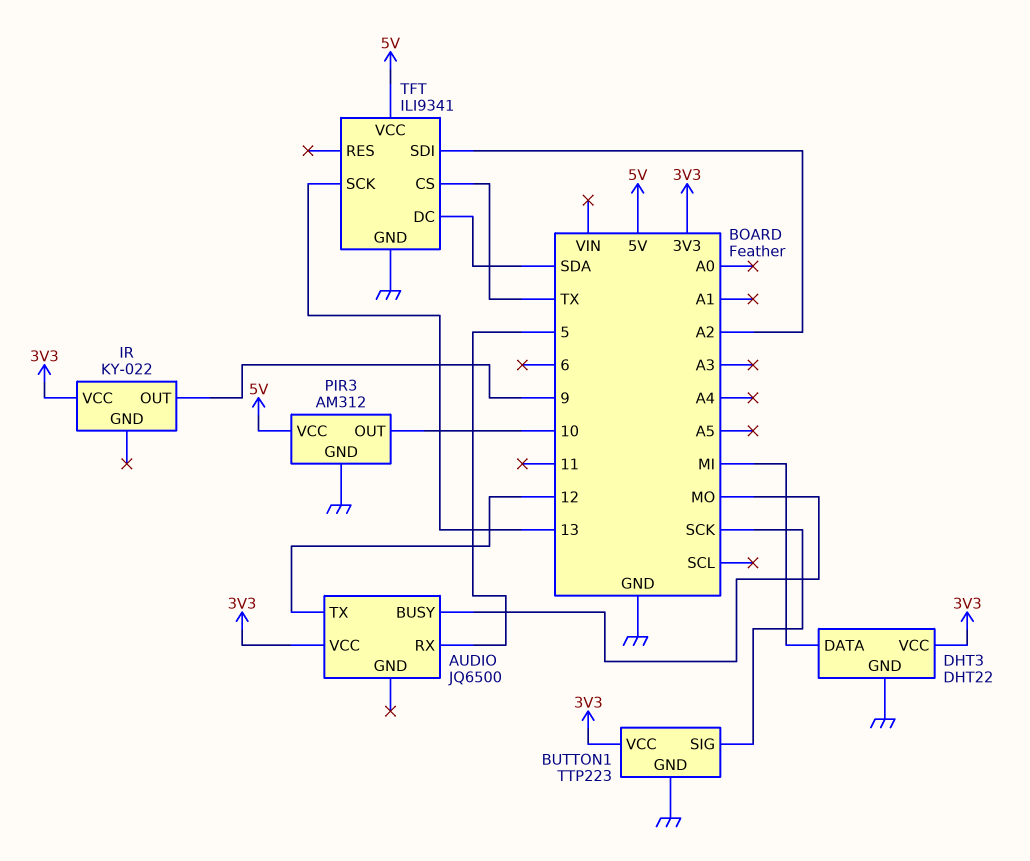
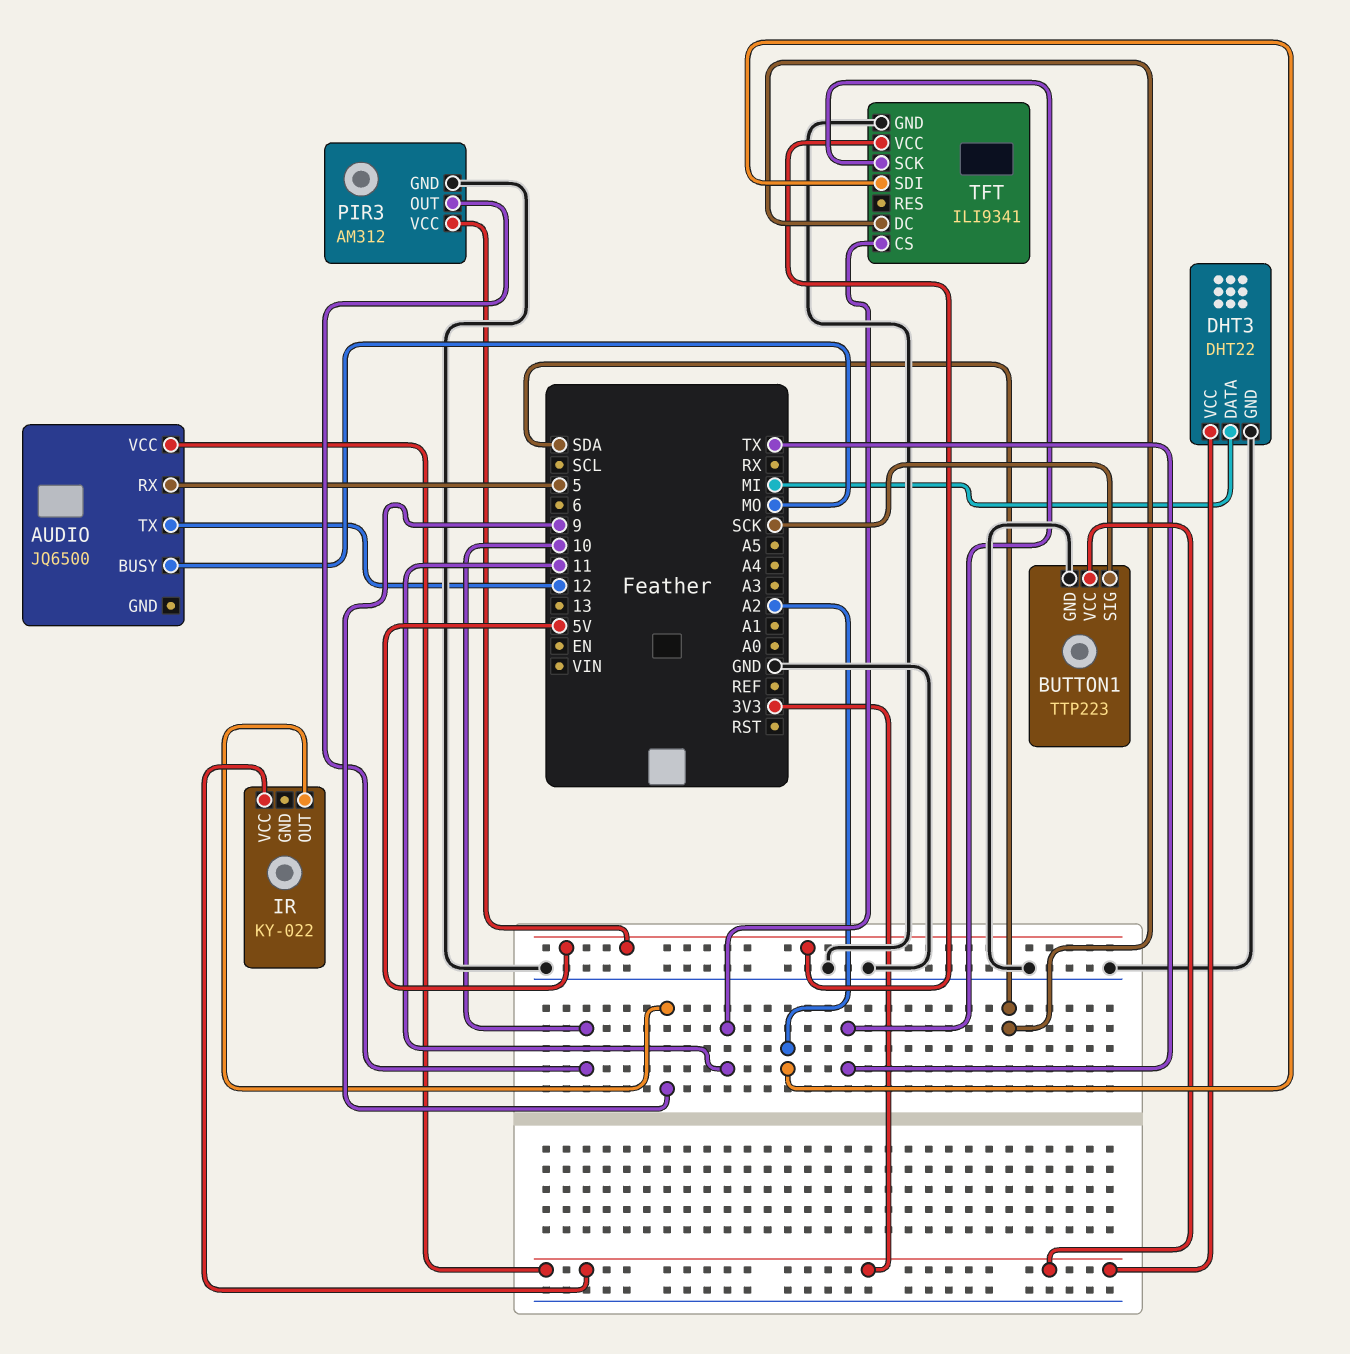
TFT pin CS: TX -> 11
TFT pin SCK: 13 -> TX

